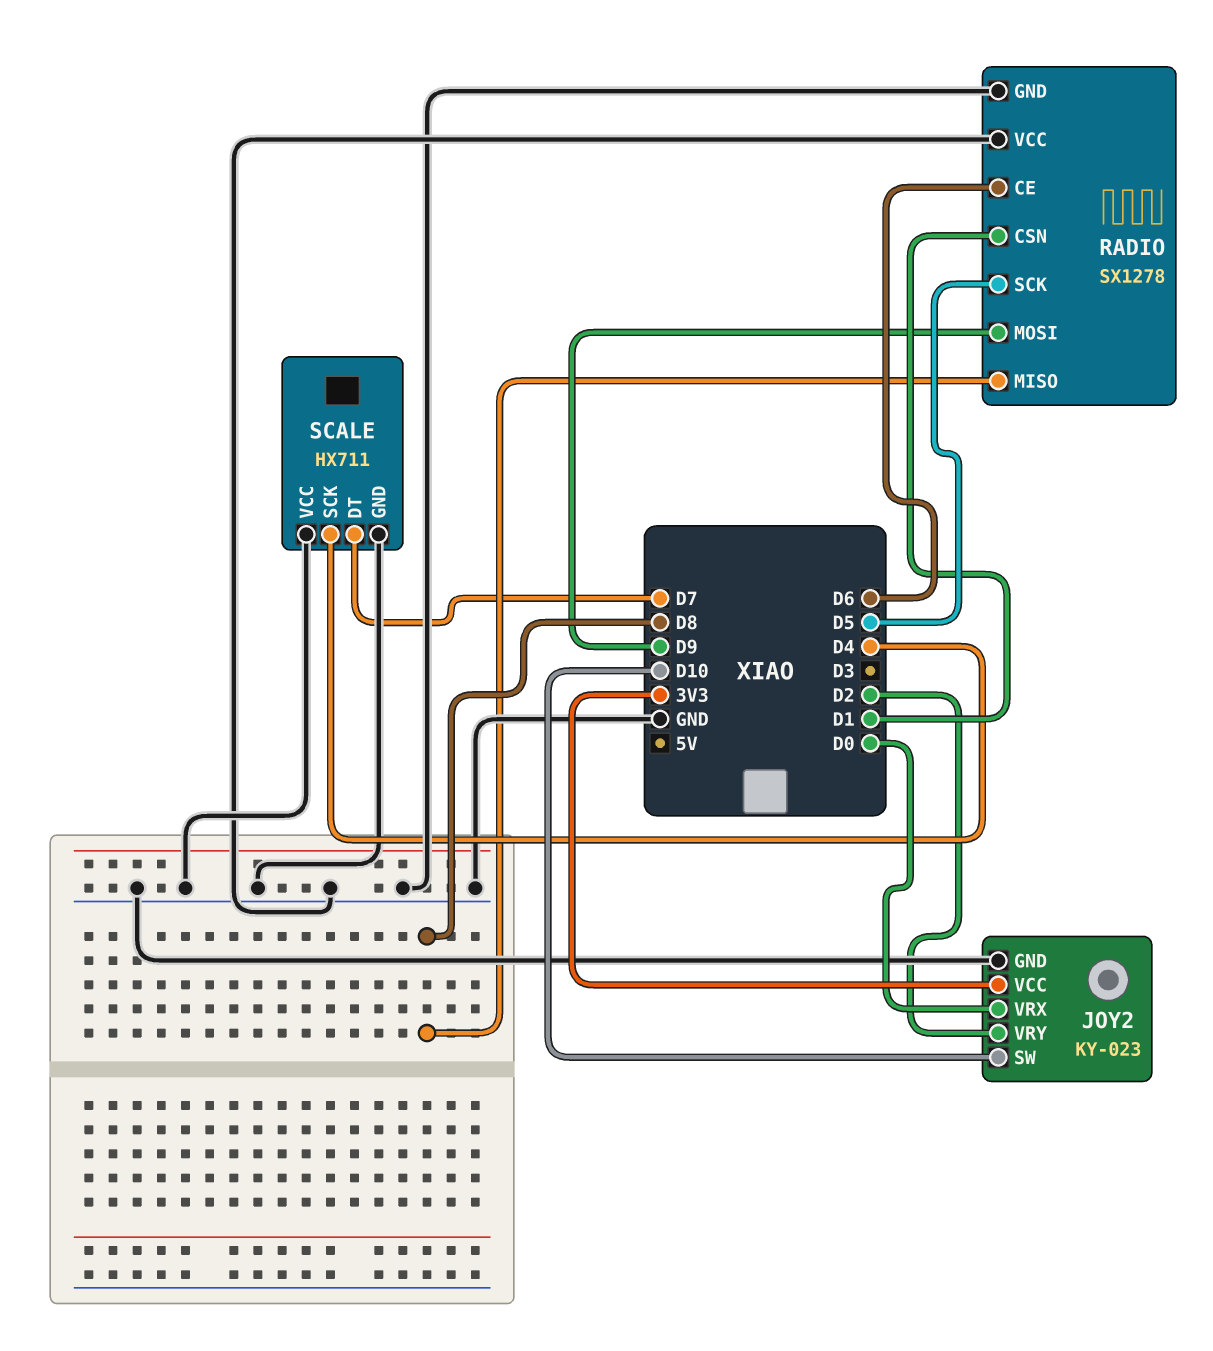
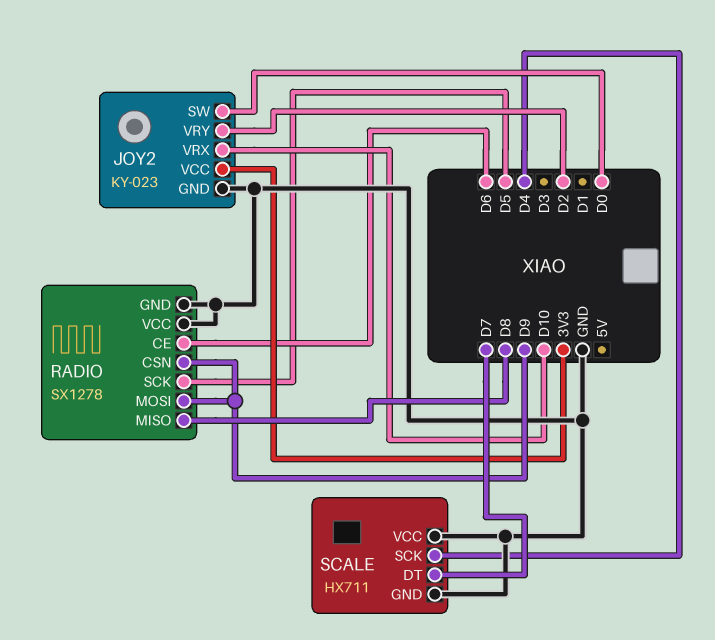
JOY2 pin SW: D10 -> D0
JOY2 pin VRX: D0 -> D10
RADIO pin CSN: D1 -> D9

